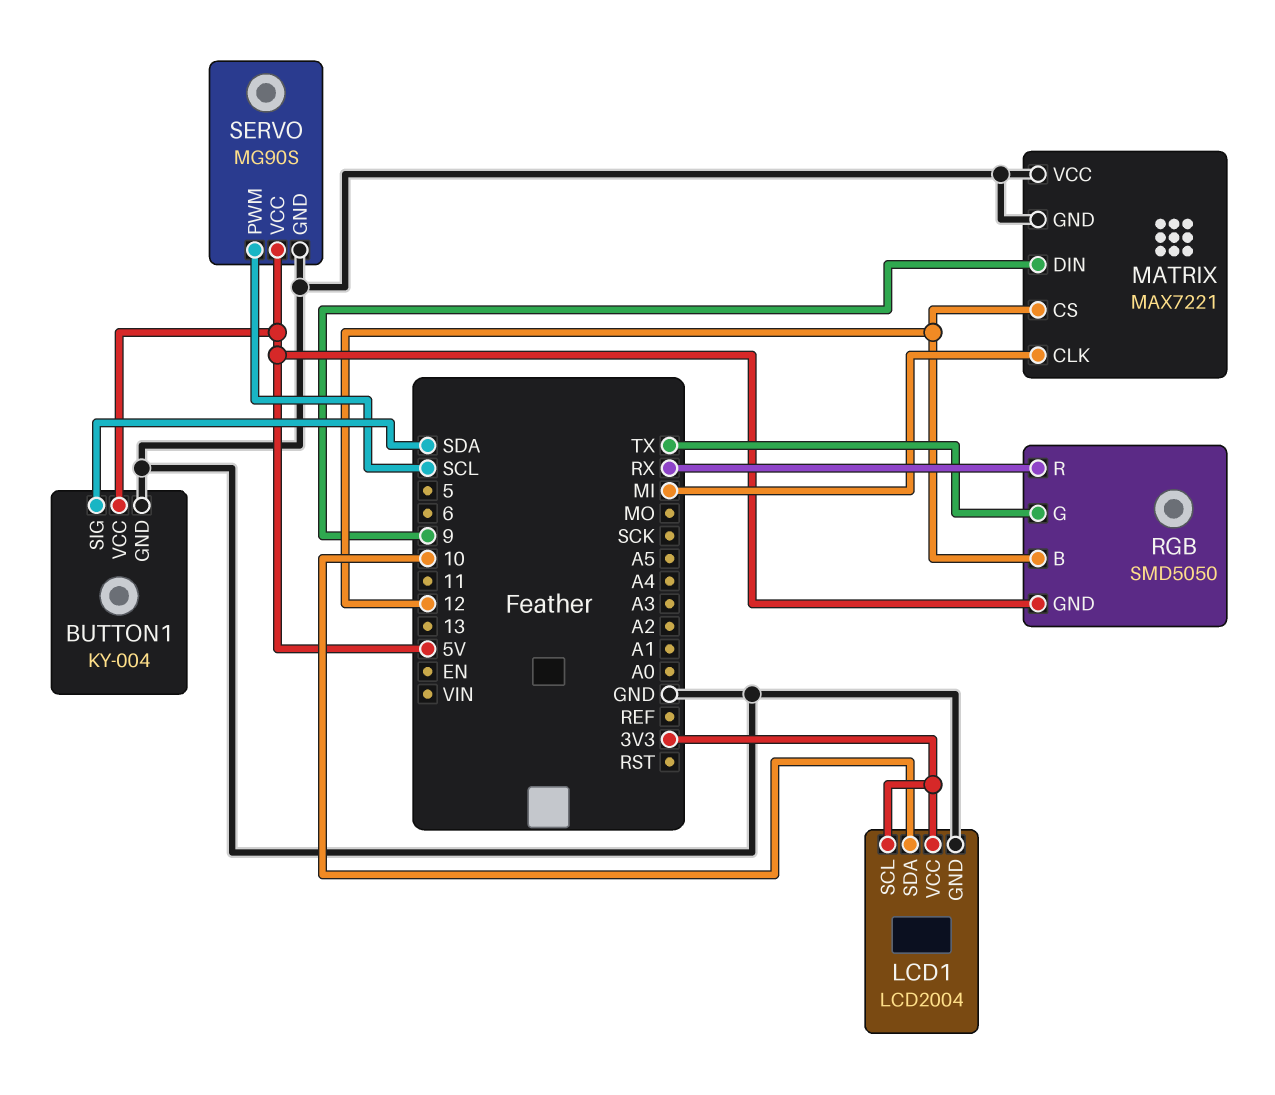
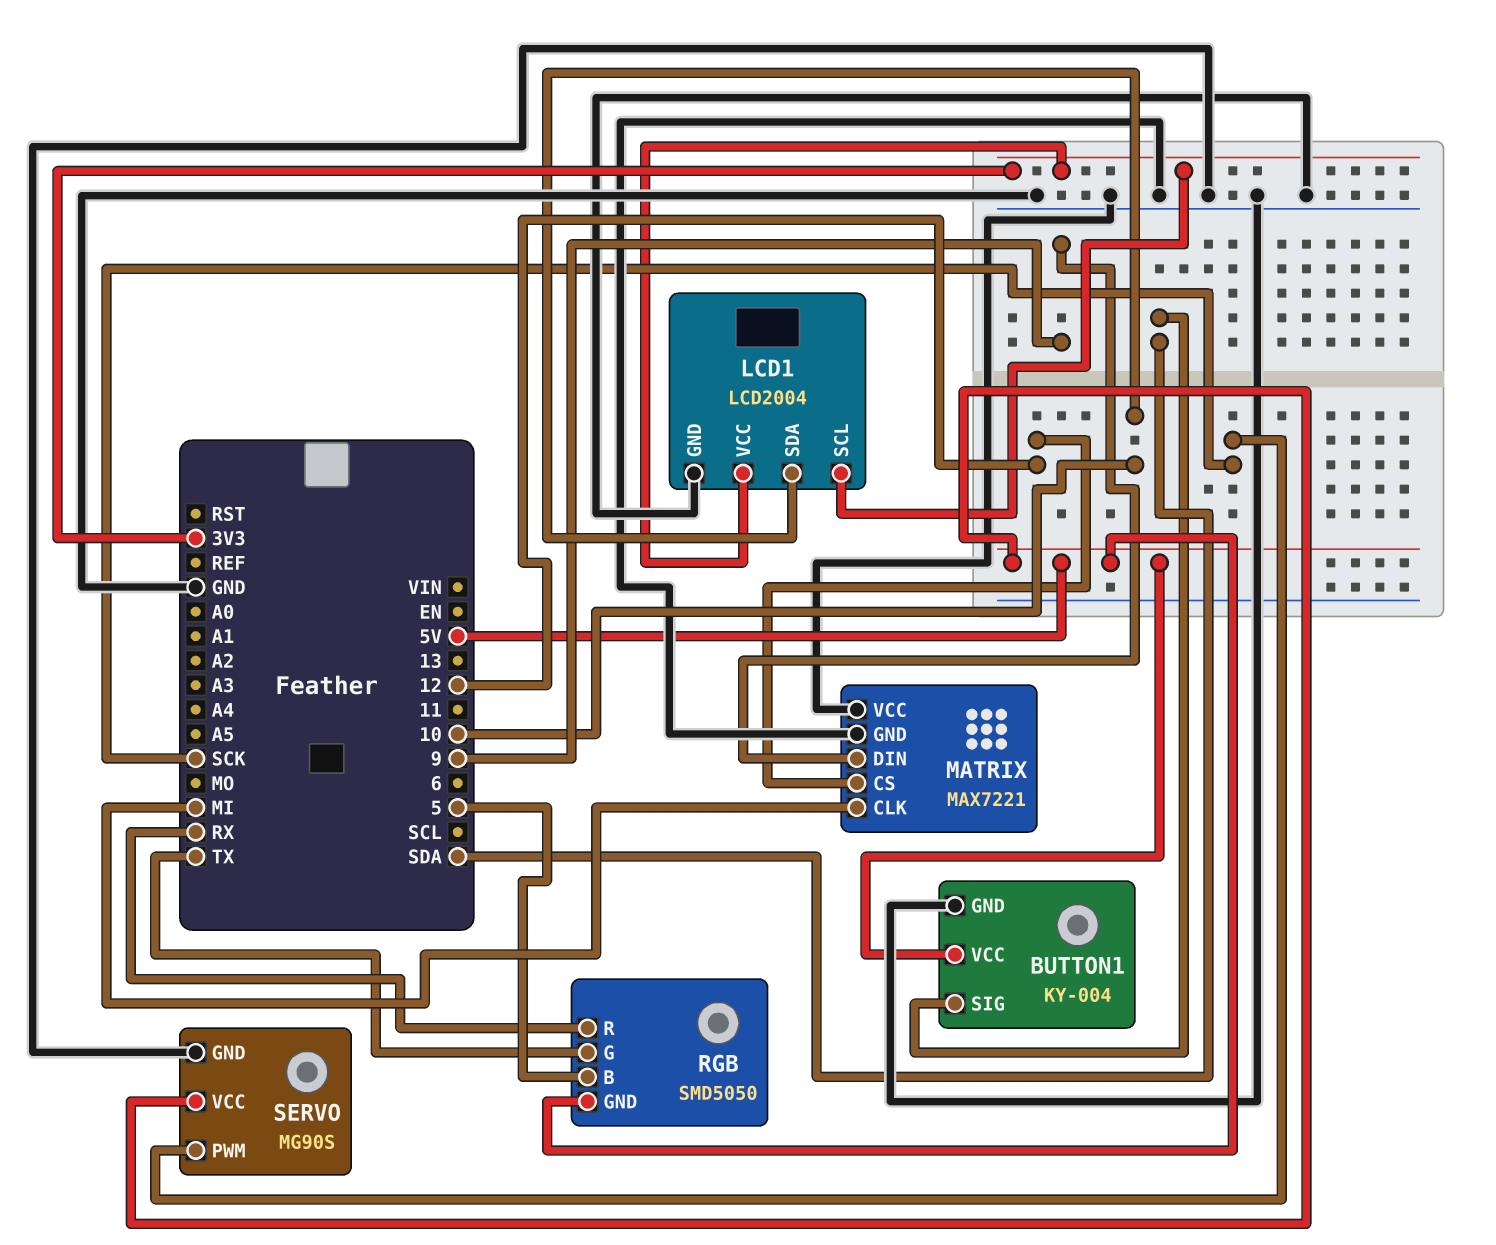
RGB pin B: 12 -> 5
SERVO pin PWM: SCL -> SCK

